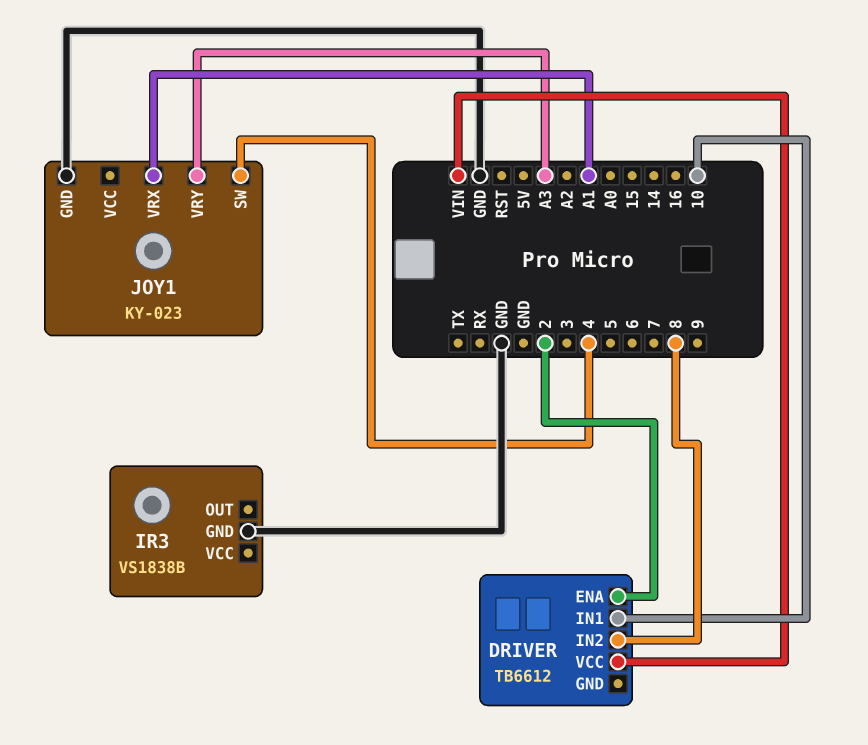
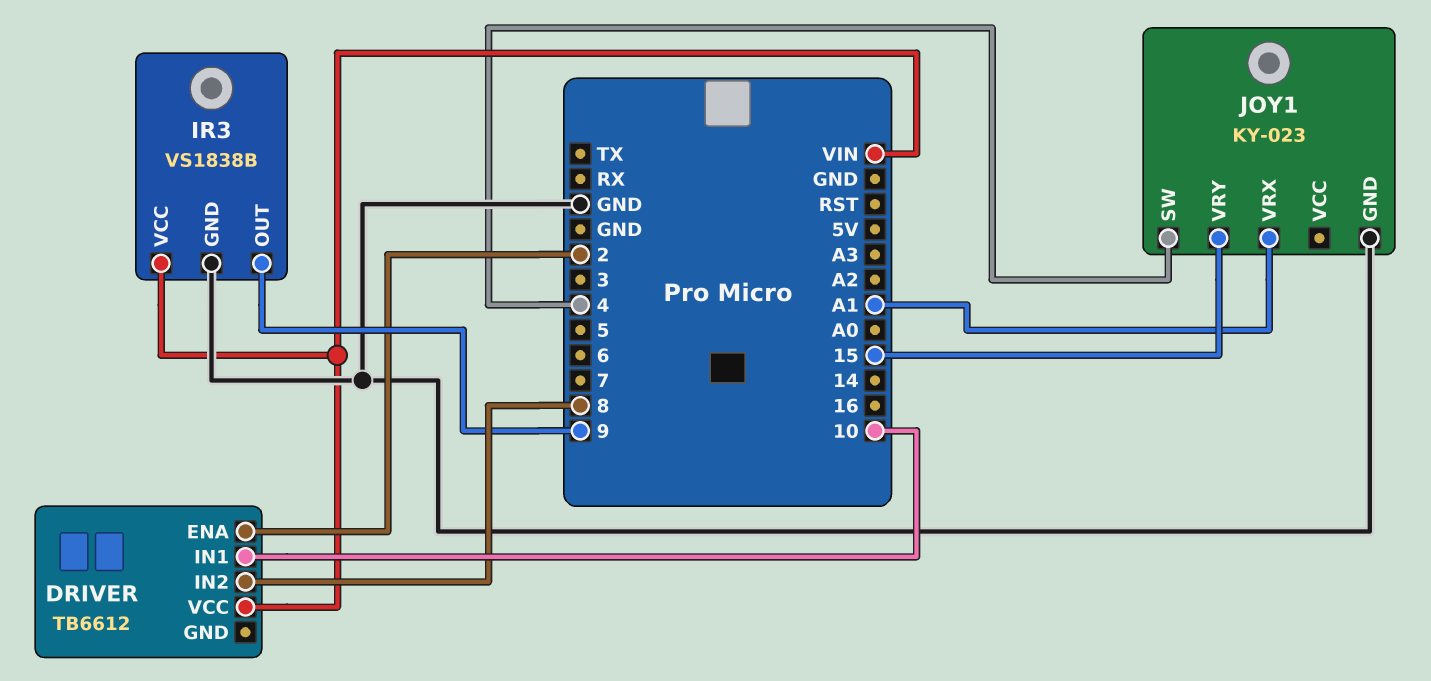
IR3 pin OUT: none -> 9
IR3 pin VCC: none -> VIN
JOY1 pin VRY: A3 -> 15

